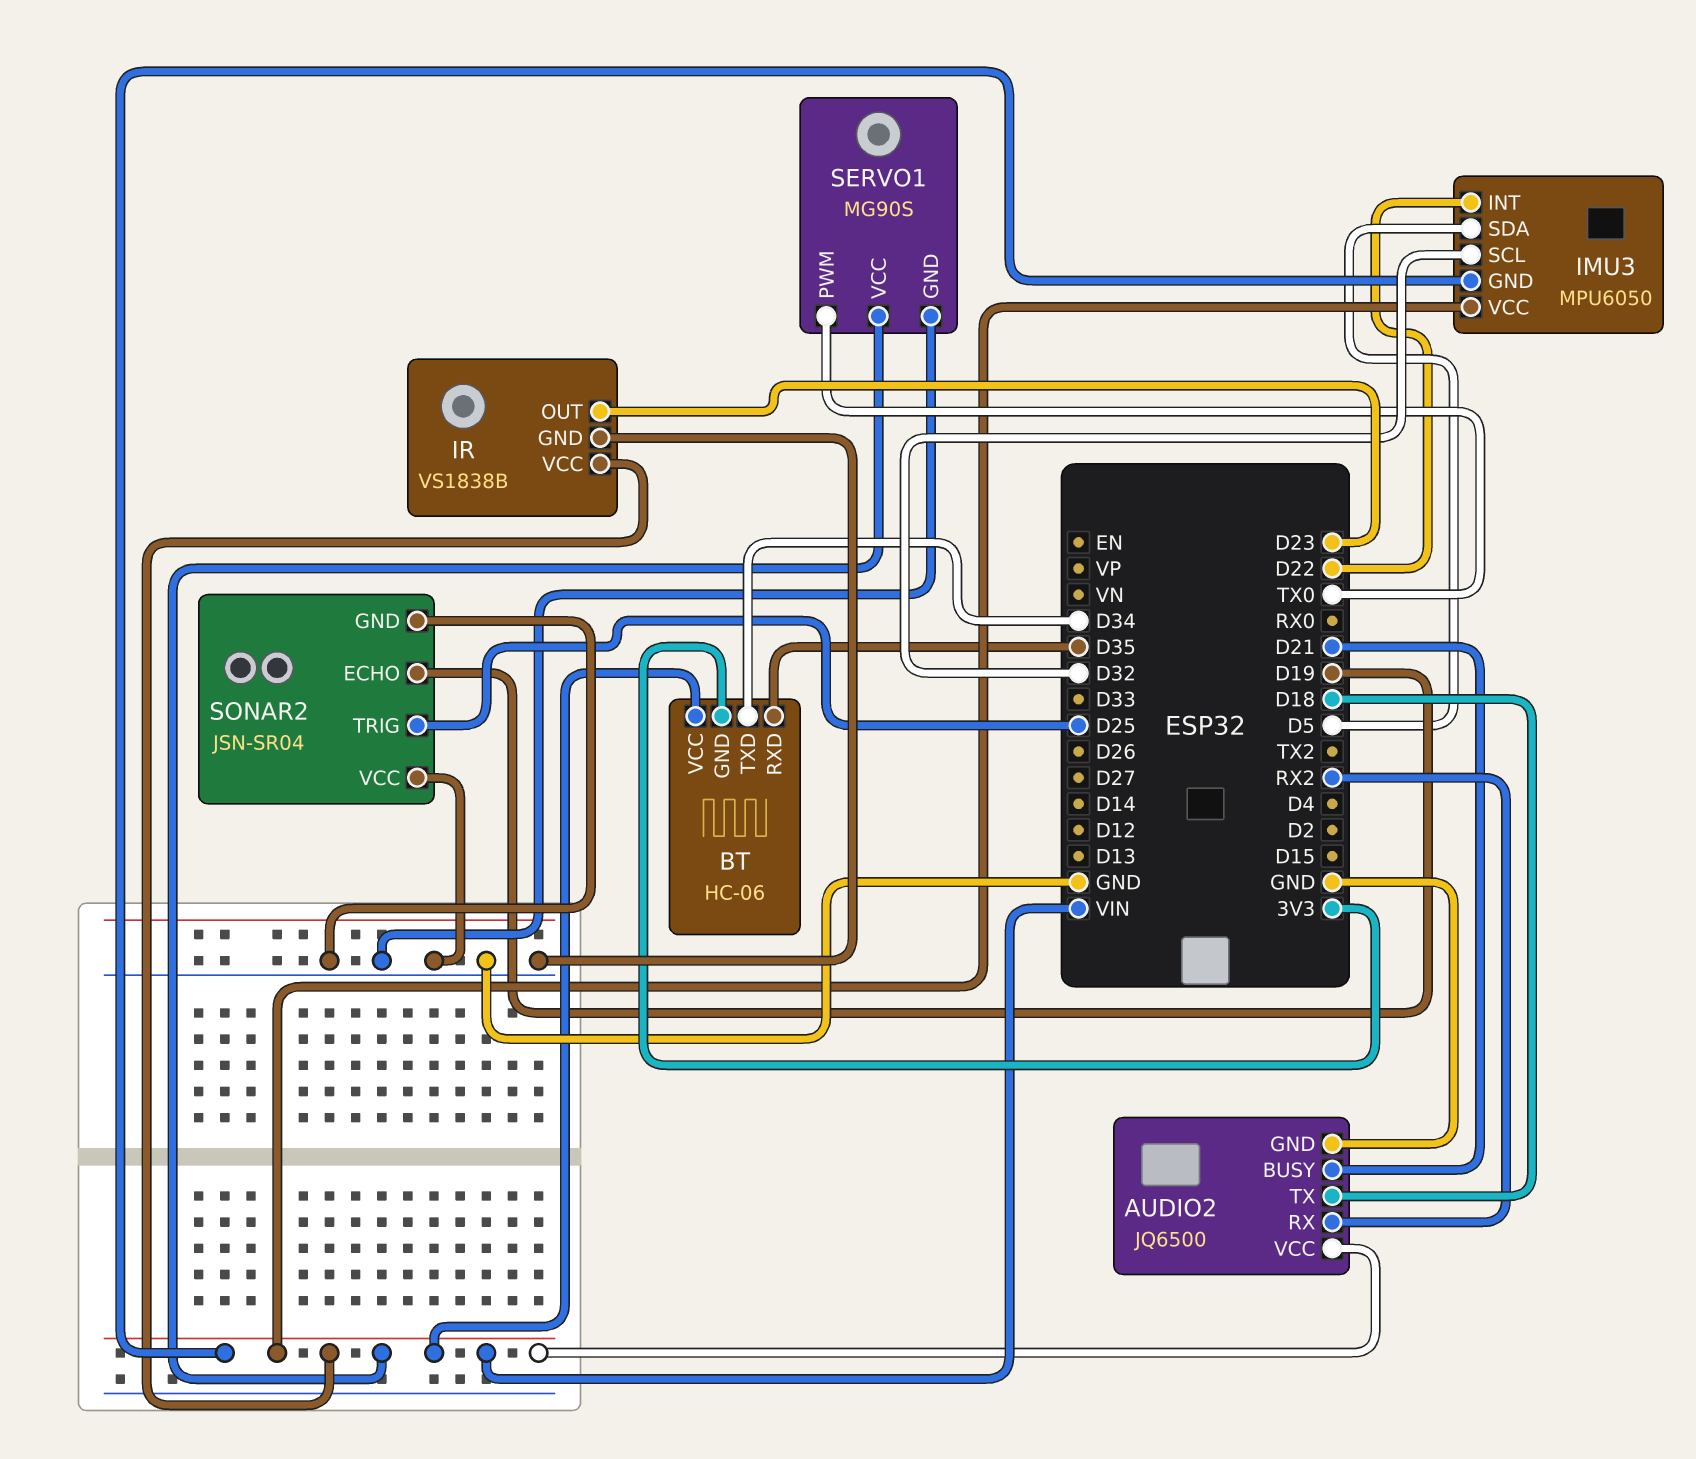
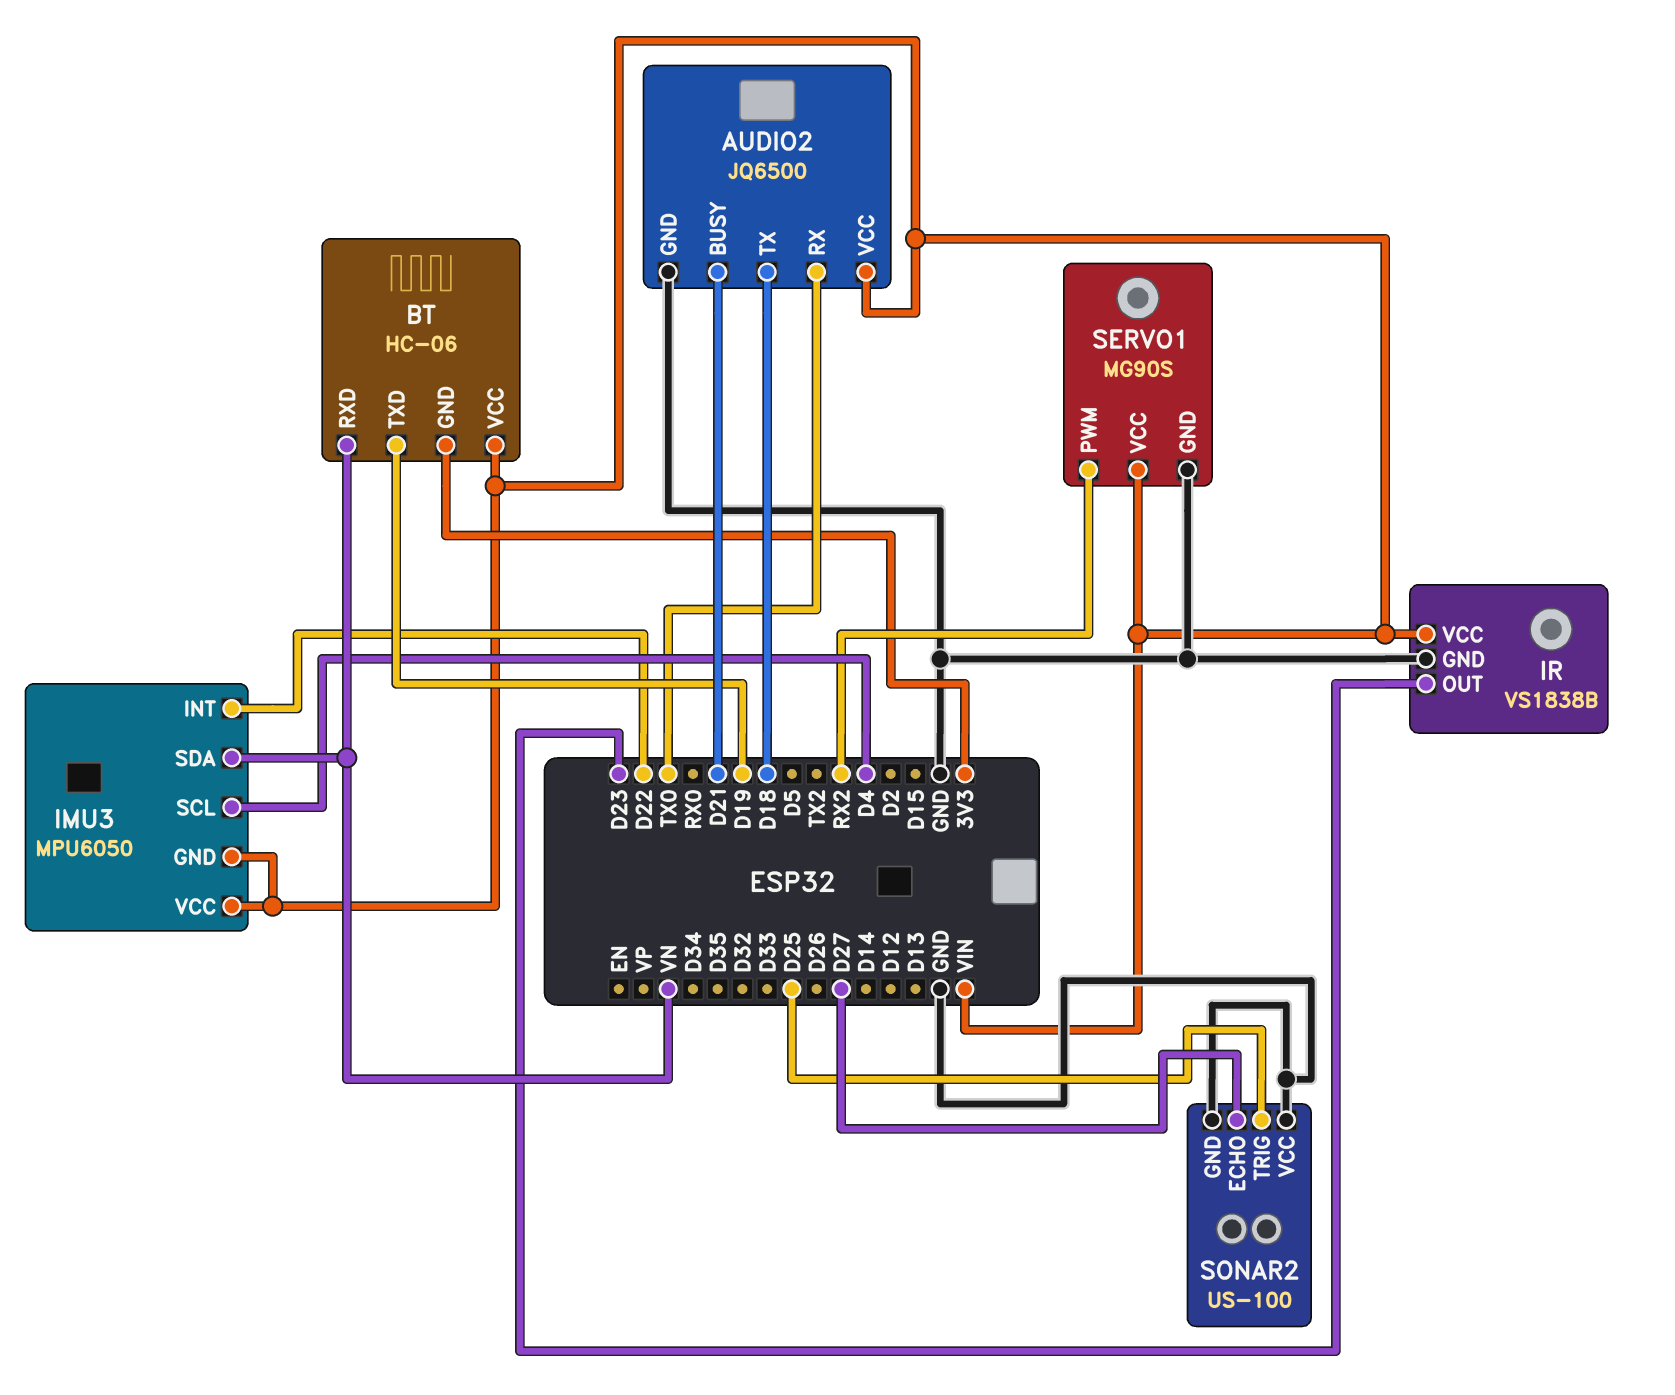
AUDIO2 pin RX: RX2 -> TX0
BT pin RXD: D35 -> VN
BT pin TXD: D34 -> D19
IMU3 pin SCL: D32 -> D4
IMU3 pin SDA: D5 -> VN
SERVO1 pin PWM: TX0 -> RX2
SONAR2: JSN-SR04 -> US-100
SONAR2 pin ECHO: D19 -> D27

